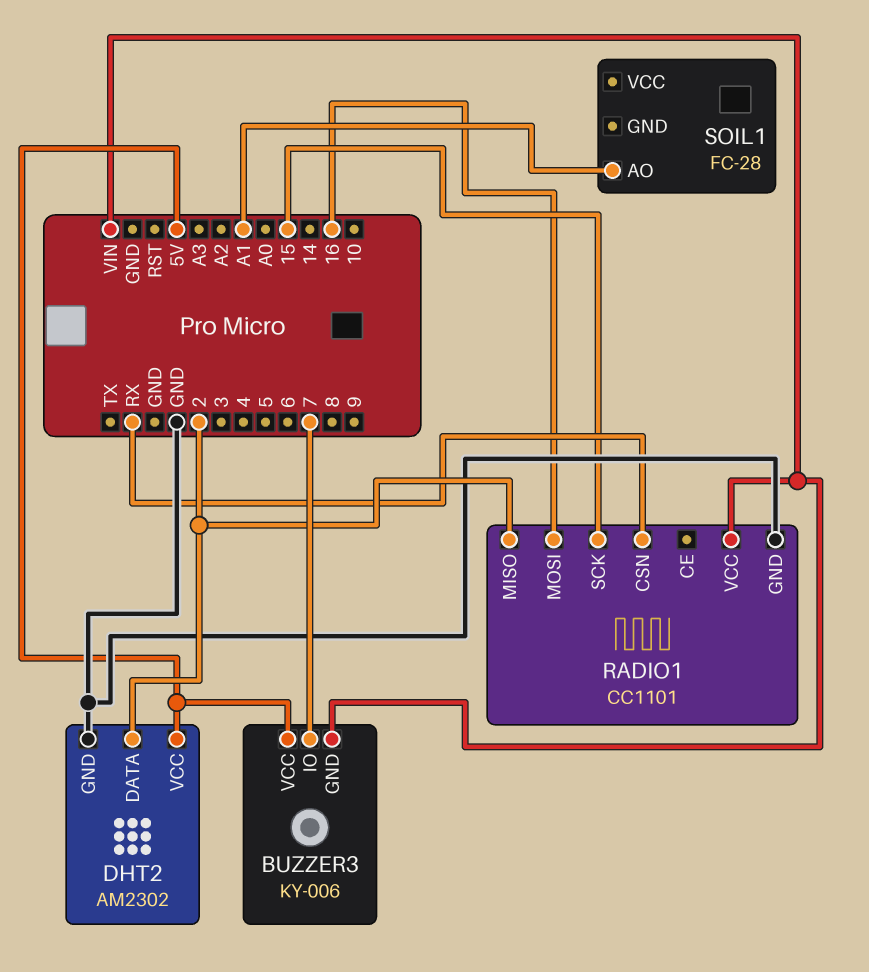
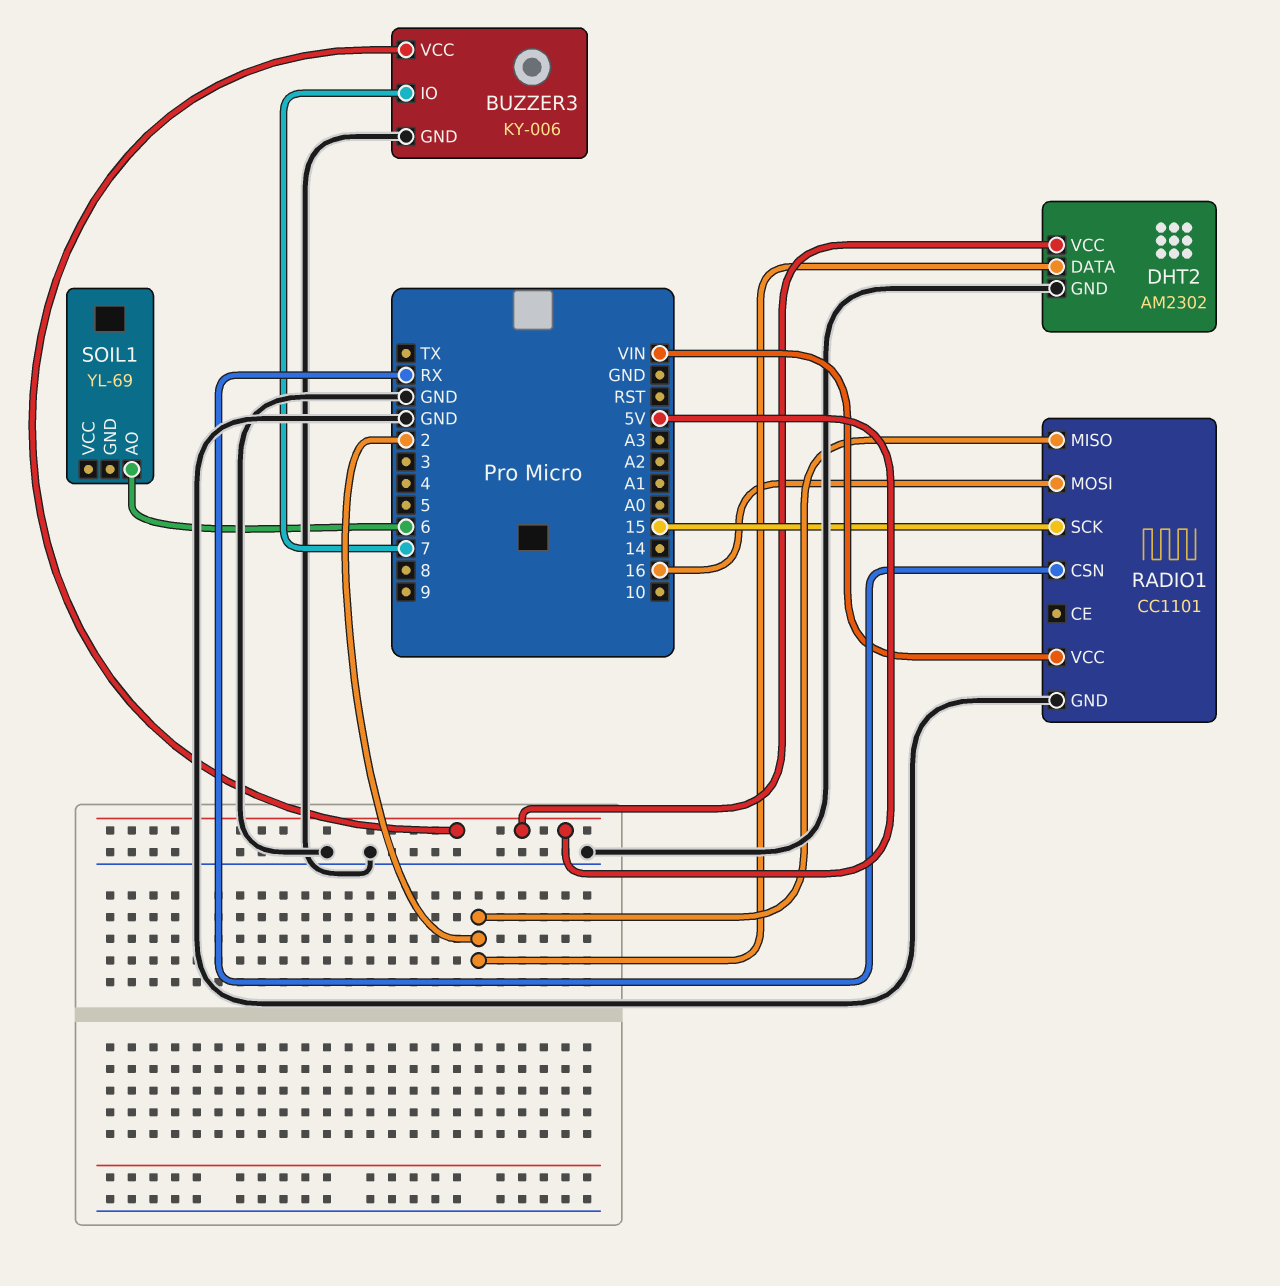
BUZZER3 pin GND: VIN -> GND
SOIL1: FC-28 -> YL-69
SOIL1 pin AO: A1 -> 6

